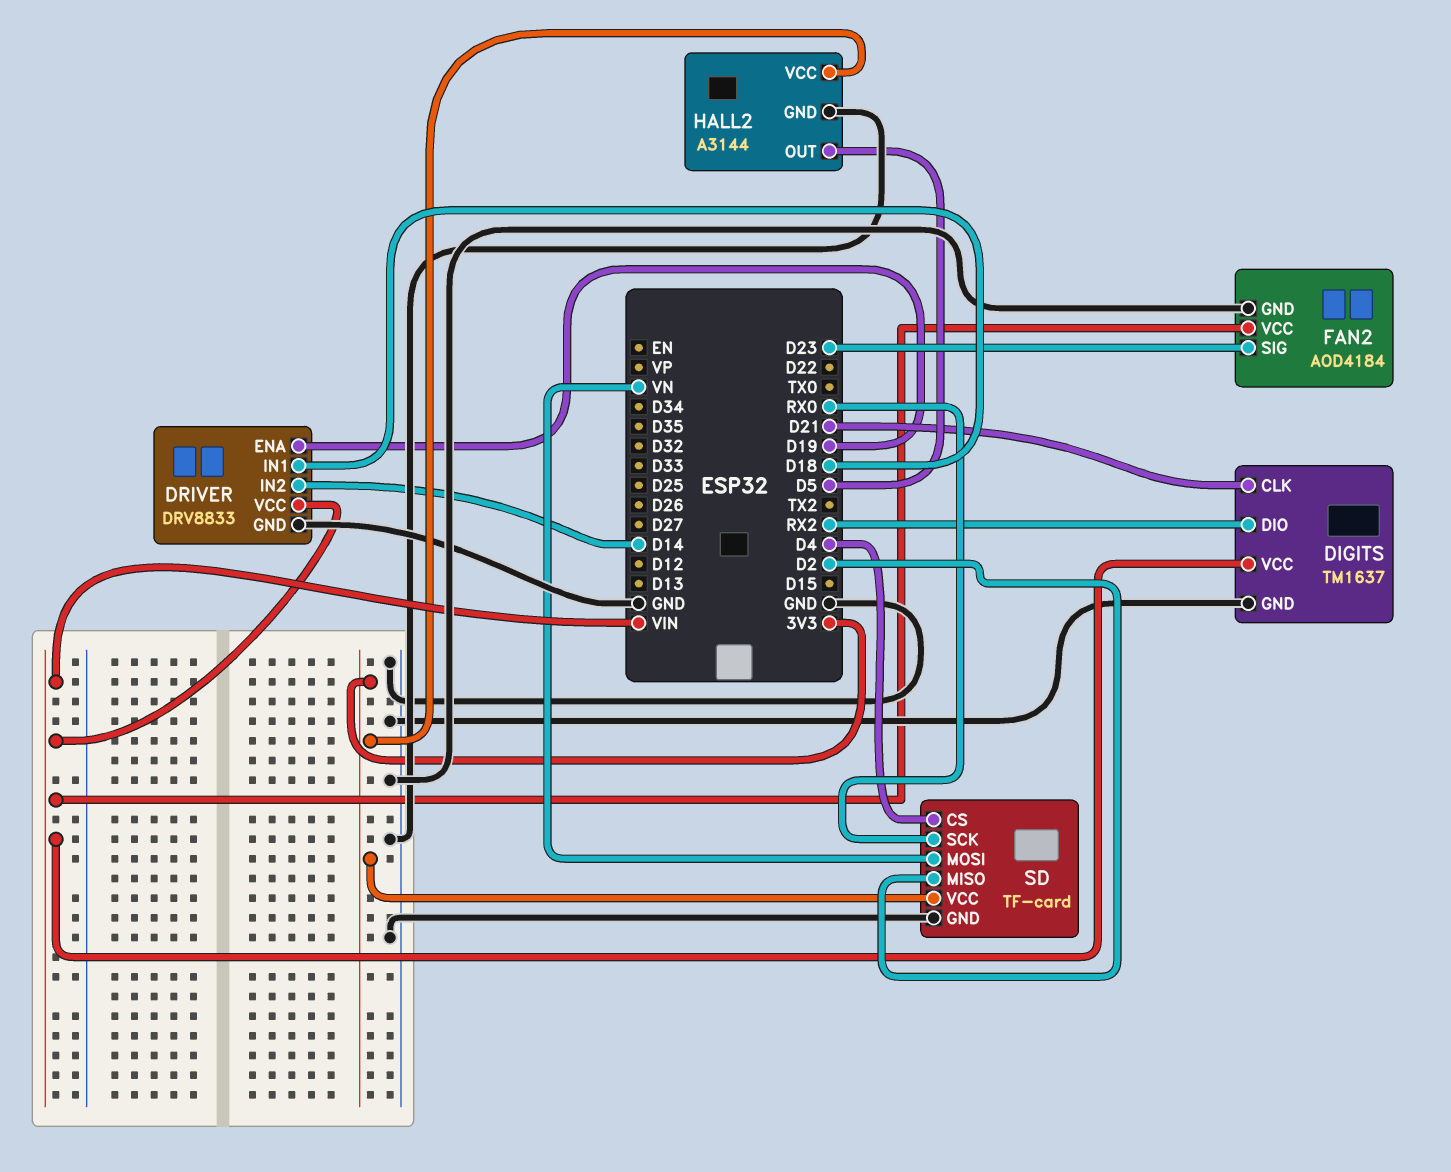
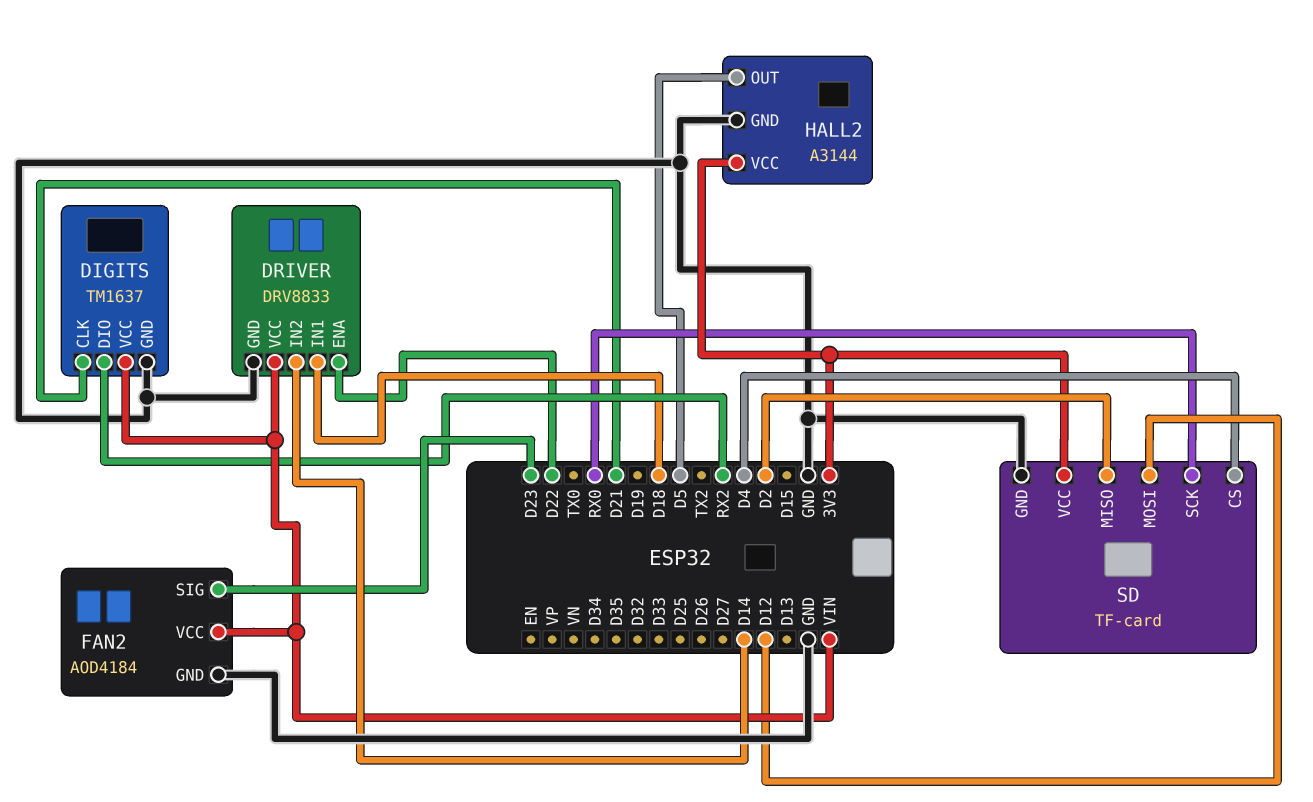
DRIVER pin ENA: D19 -> D22
SD pin MOSI: VN -> D12

